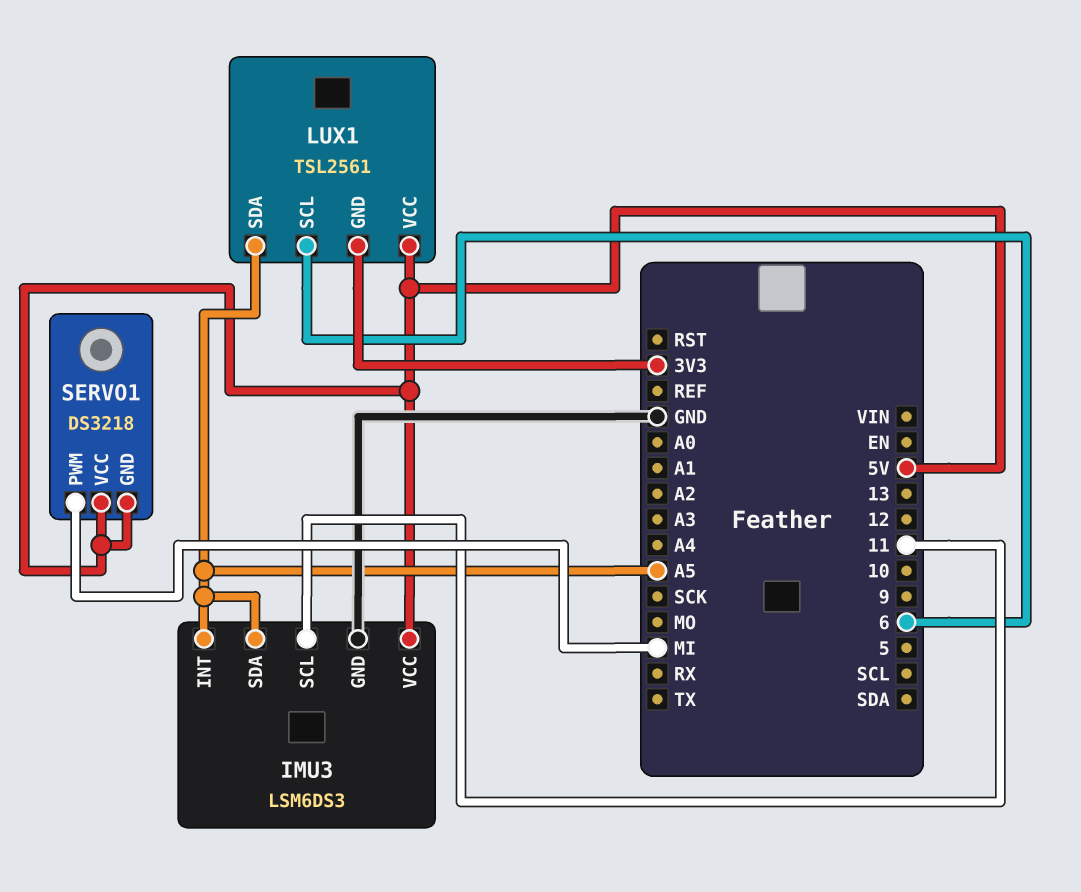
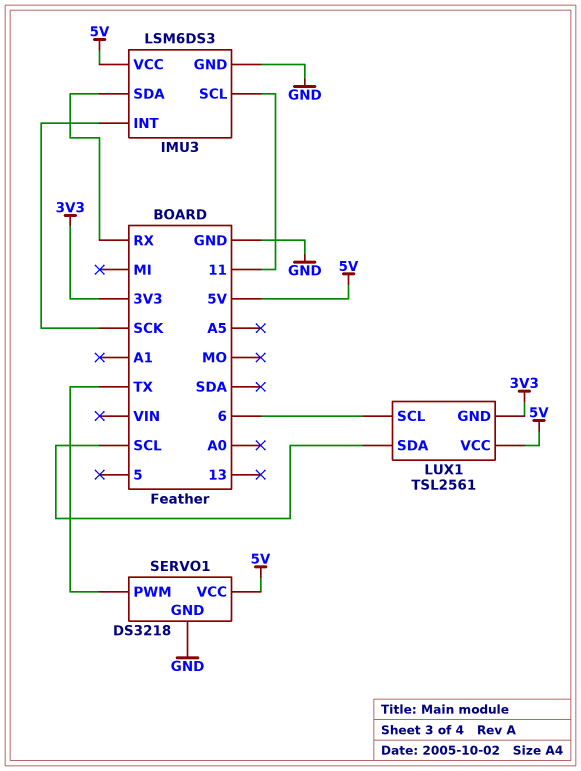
IMU3 pin INT: A5 -> SCK
IMU3 pin SDA: A5 -> RX
LUX1 pin SDA: A5 -> SCL
SERVO1 pin GND: 5V -> GND
SERVO1 pin PWM: MI -> TX

